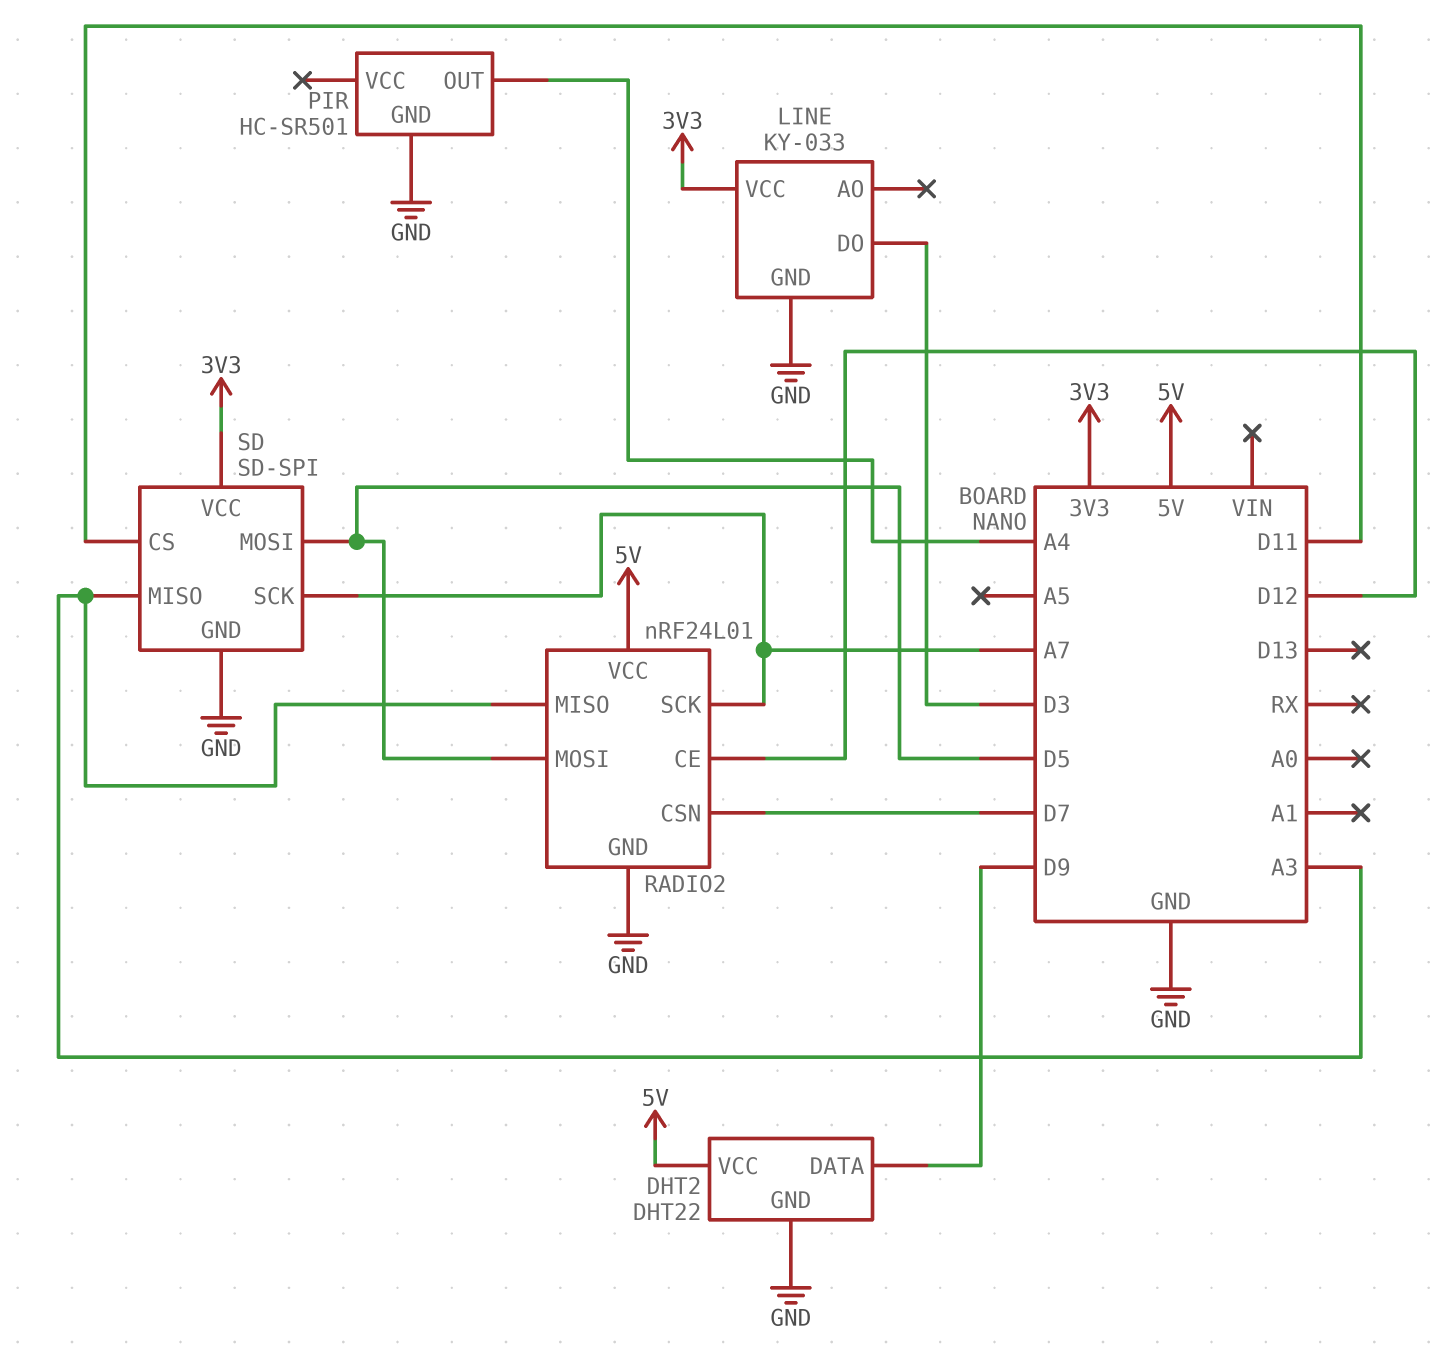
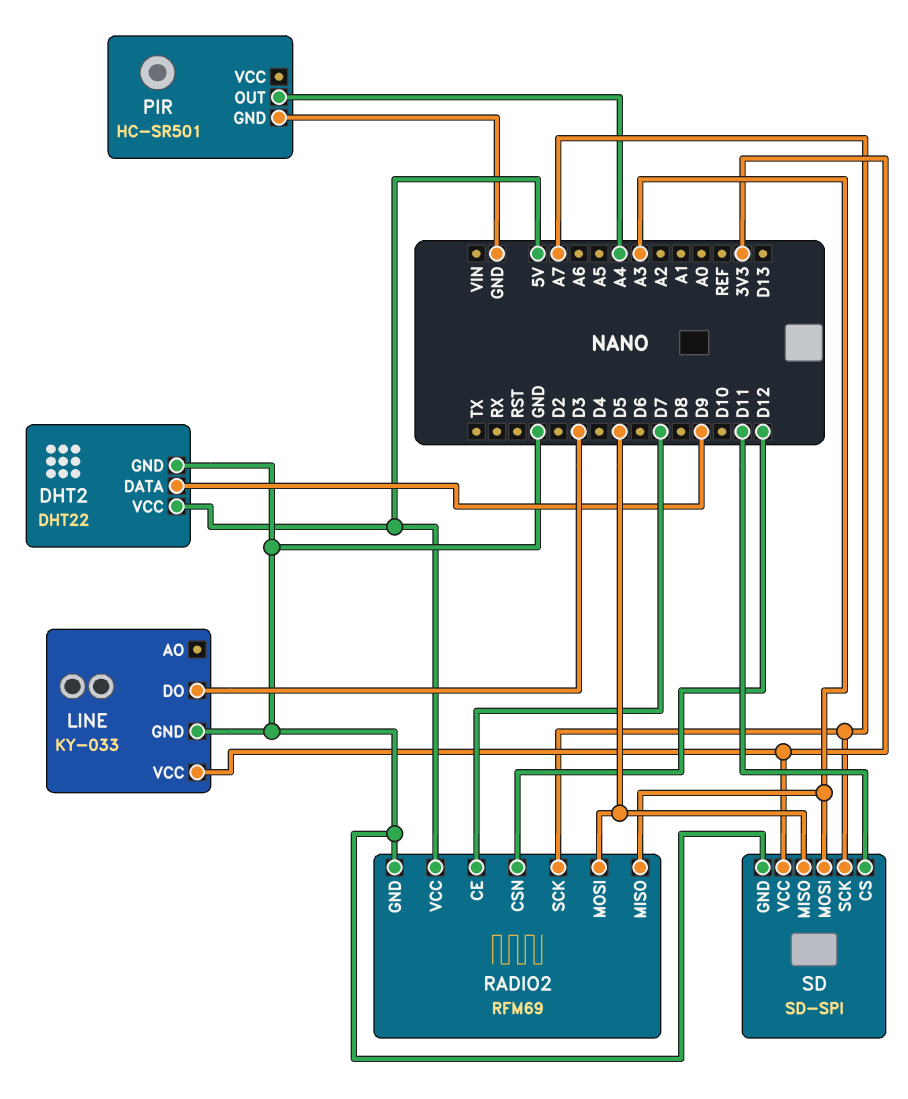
RADIO2: nRF24L01 -> RFM69
RADIO2 pin CE: D12 -> D7
RADIO2 pin CSN: D7 -> D12
SD pin MISO: A3 -> D5
SD pin MOSI: D5 -> A3

